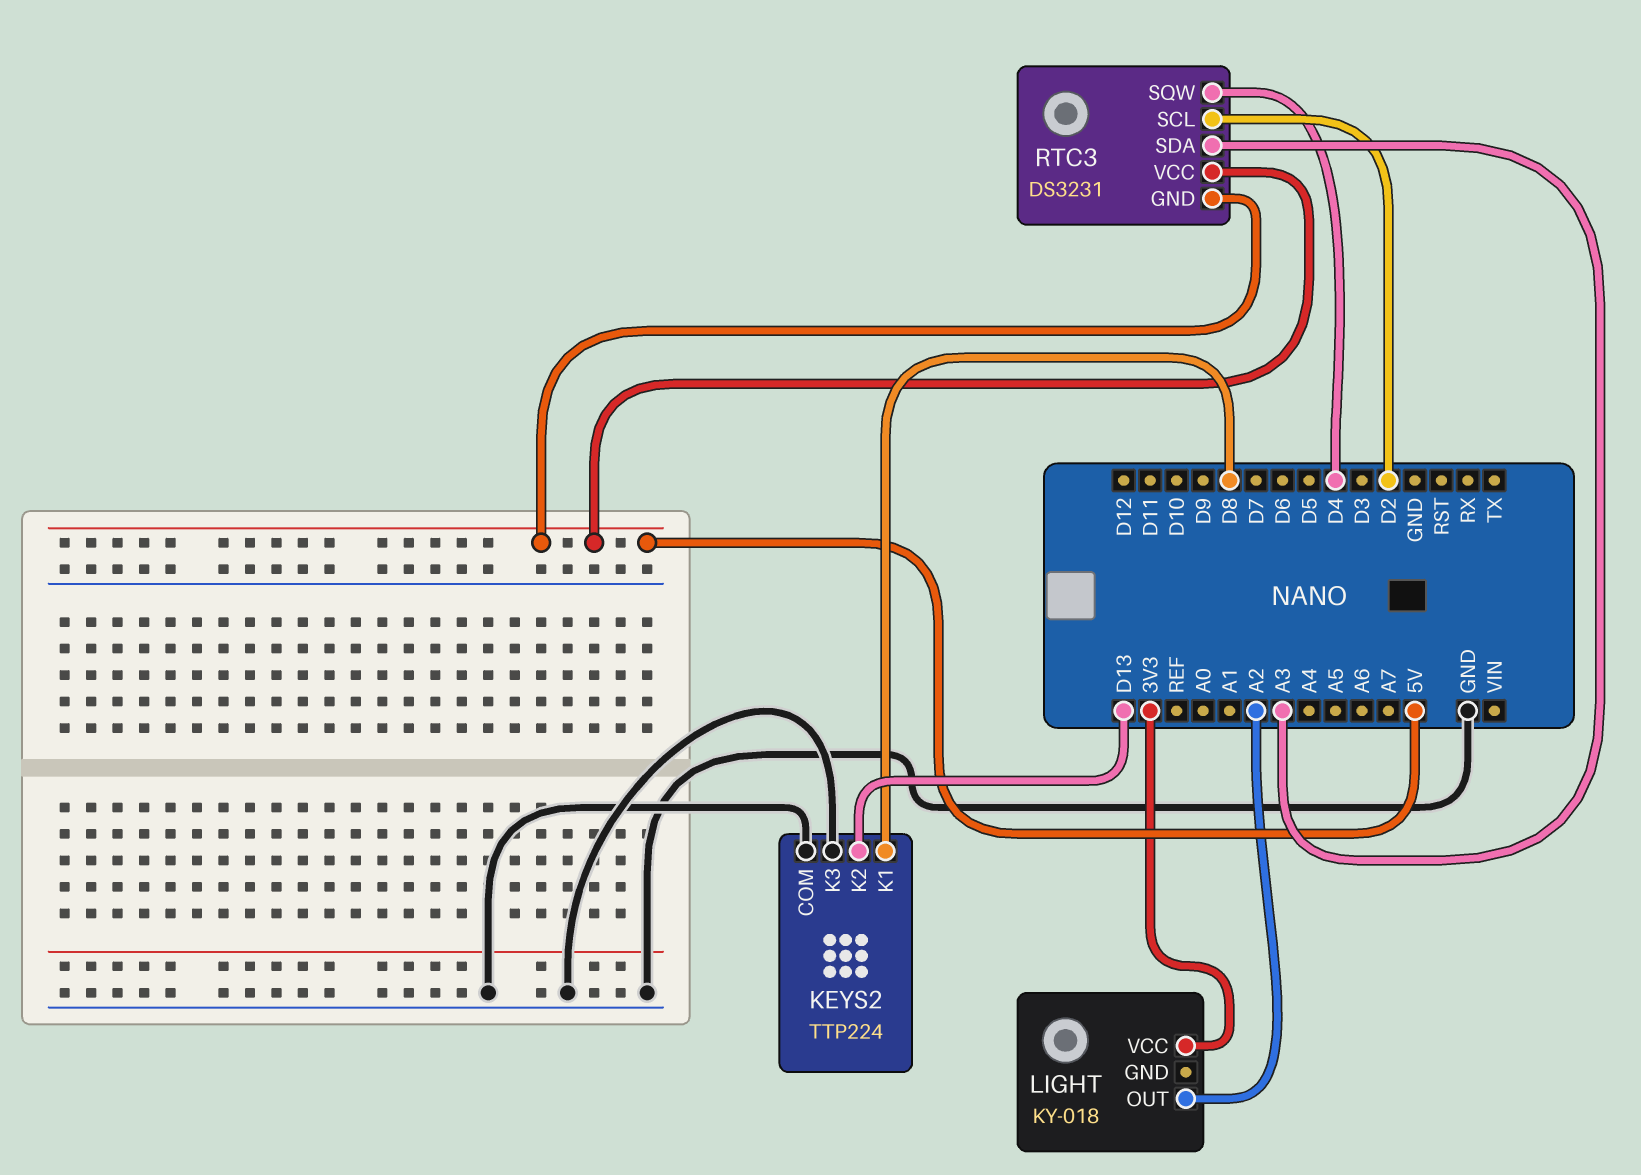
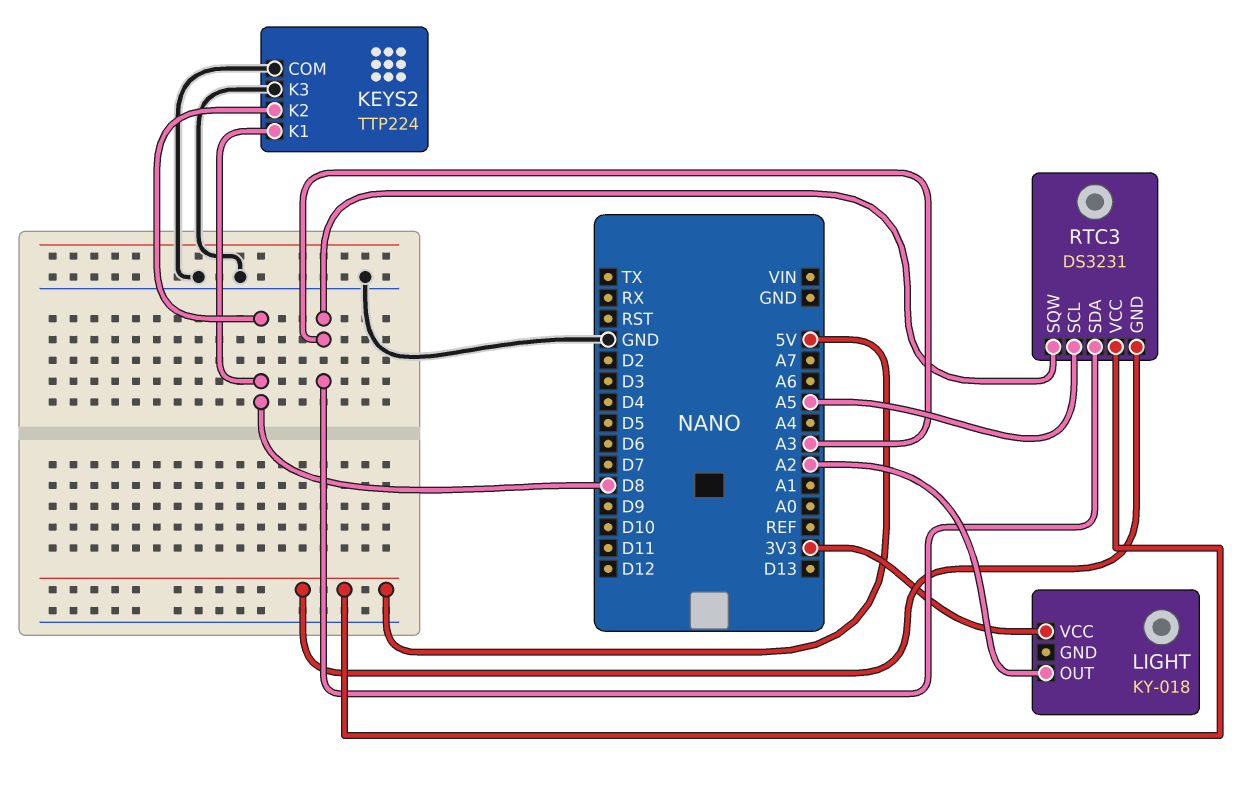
KEYS2 pin K2: D13 -> D8
RTC3 pin SCL: D2 -> A5
RTC3 pin SQW: D4 -> A3

